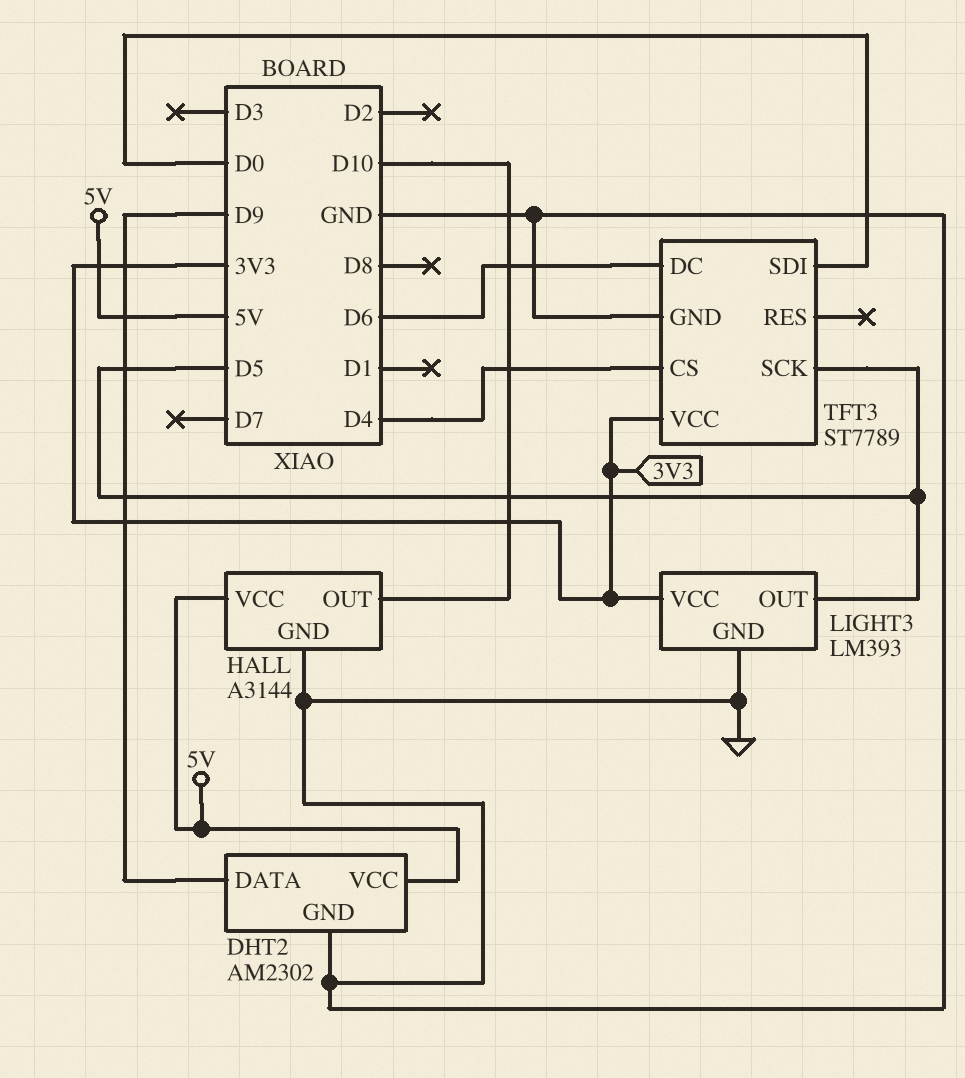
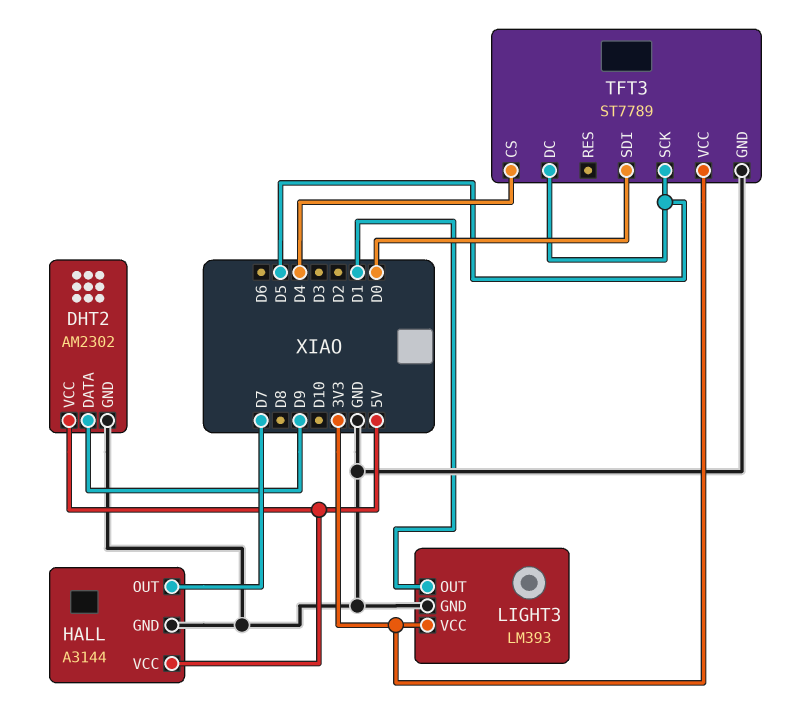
HALL pin OUT: D10 -> D7
LIGHT3 pin OUT: D5 -> D1
TFT3 pin DC: D6 -> D5

